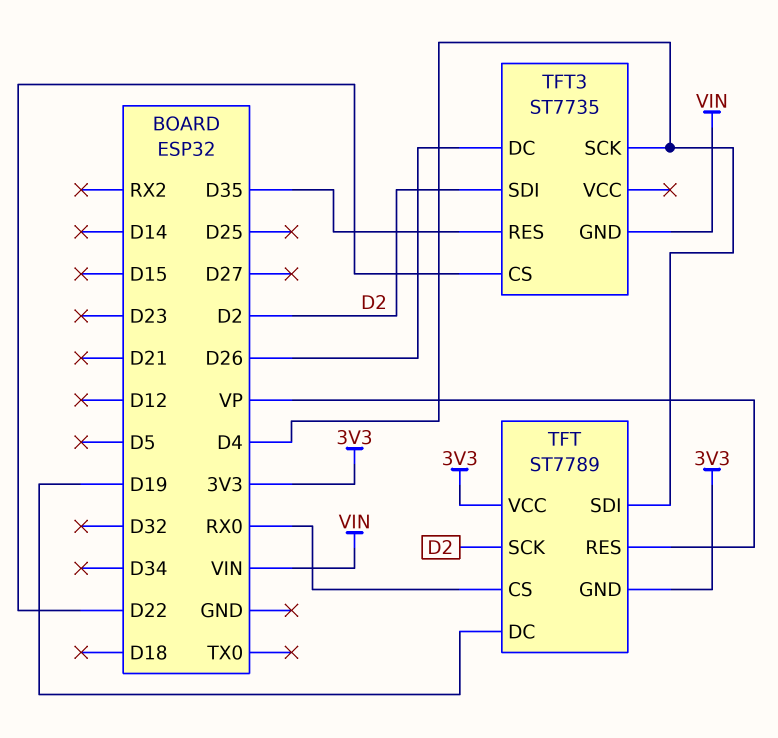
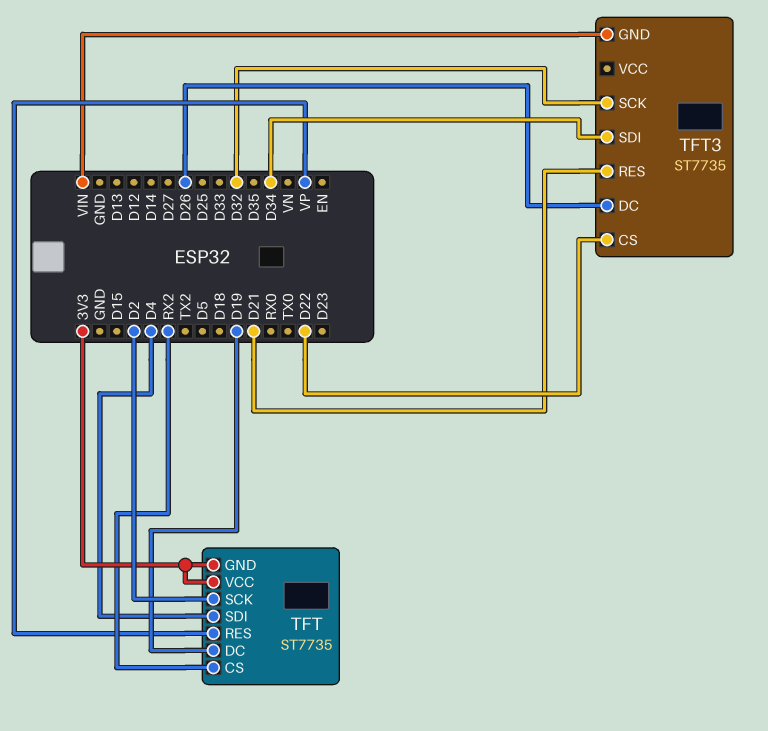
TFT: ST7789 -> ST7735
TFT pin CS: RX0 -> RX2
TFT3 pin RES: D35 -> D21
TFT3 pin SCK: D4 -> D32
TFT3 pin SDI: D2 -> D34

